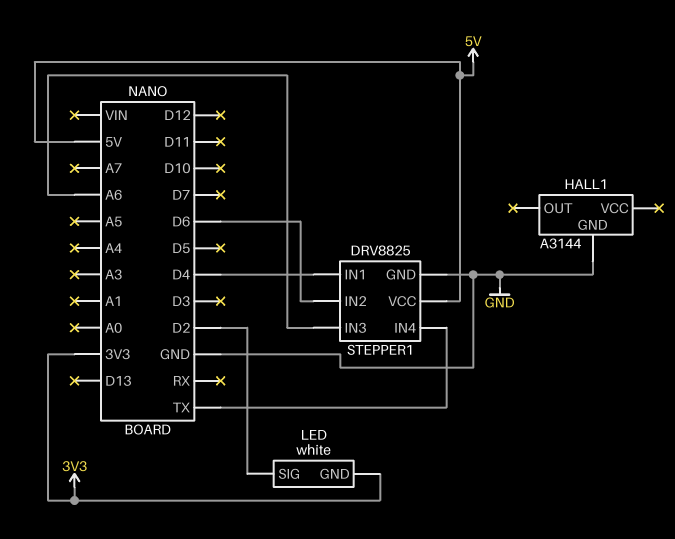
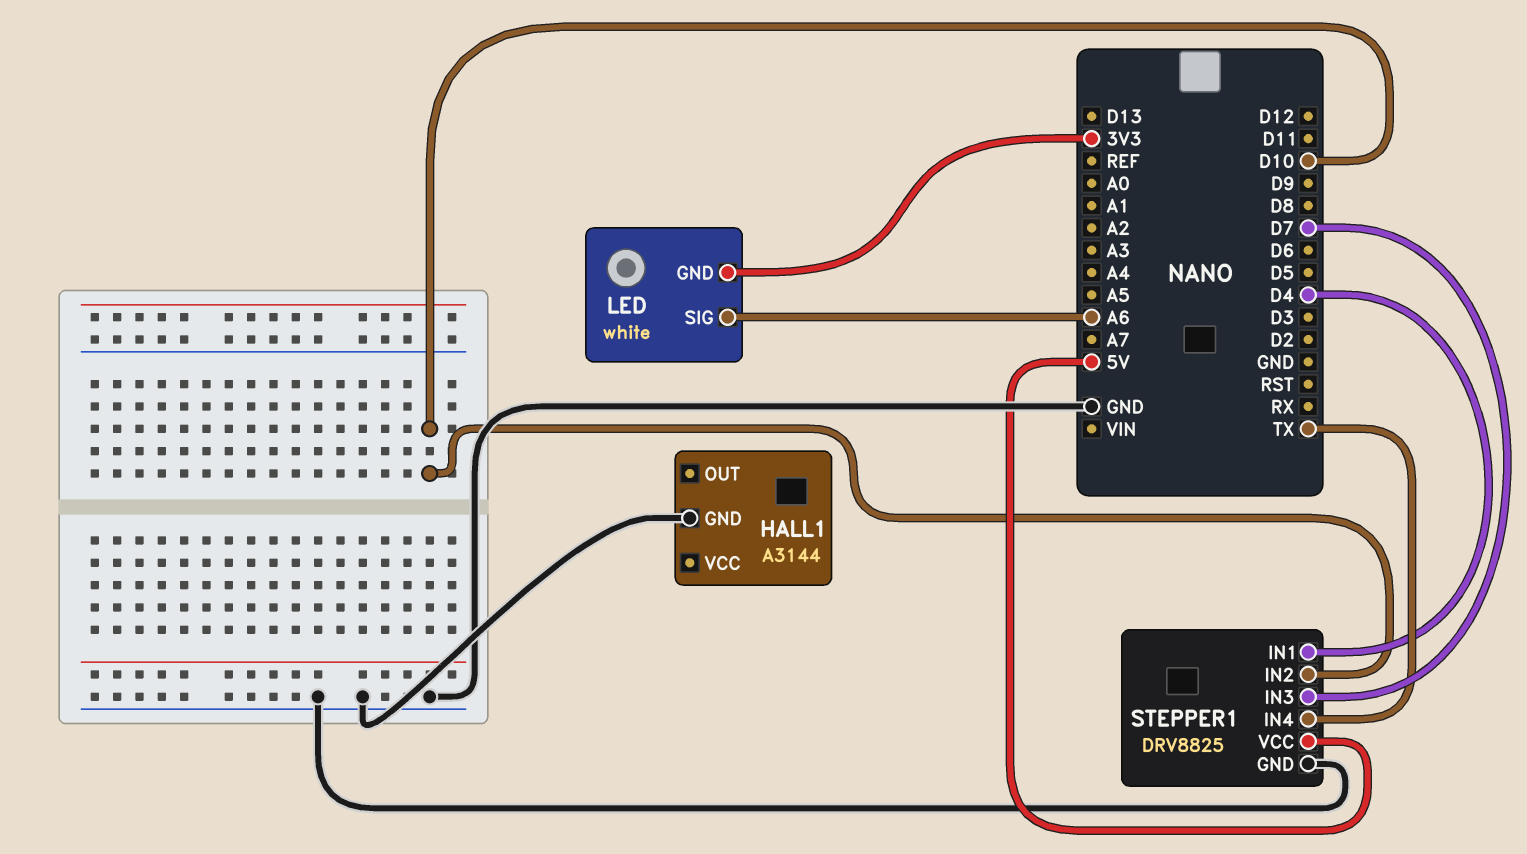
LED pin SIG: D2 -> A6
STEPPER1 pin IN2: D6 -> D10
STEPPER1 pin IN3: A6 -> D7

